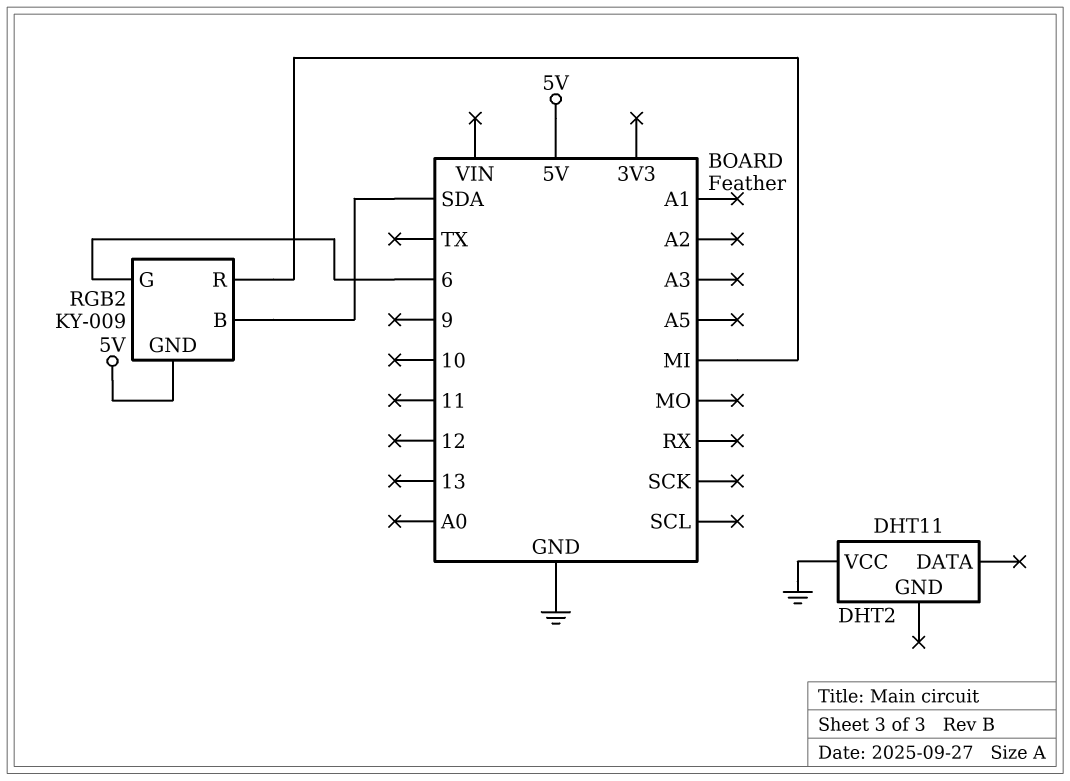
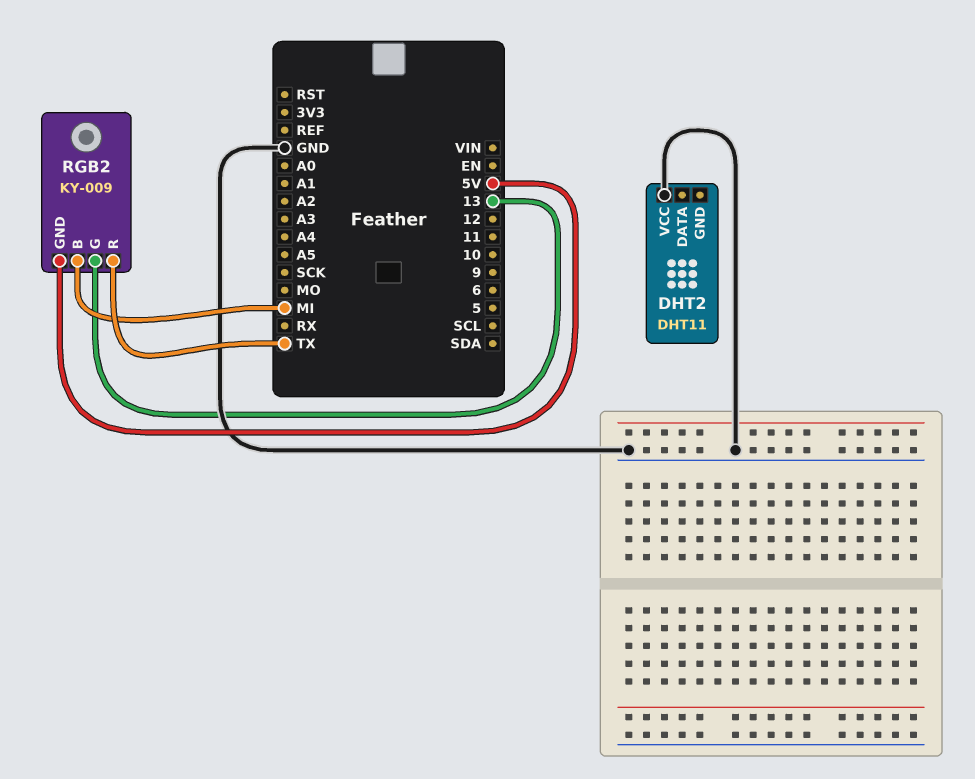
RGB2 pin B: SDA -> MI
RGB2 pin G: 6 -> 13
RGB2 pin R: MI -> TX

